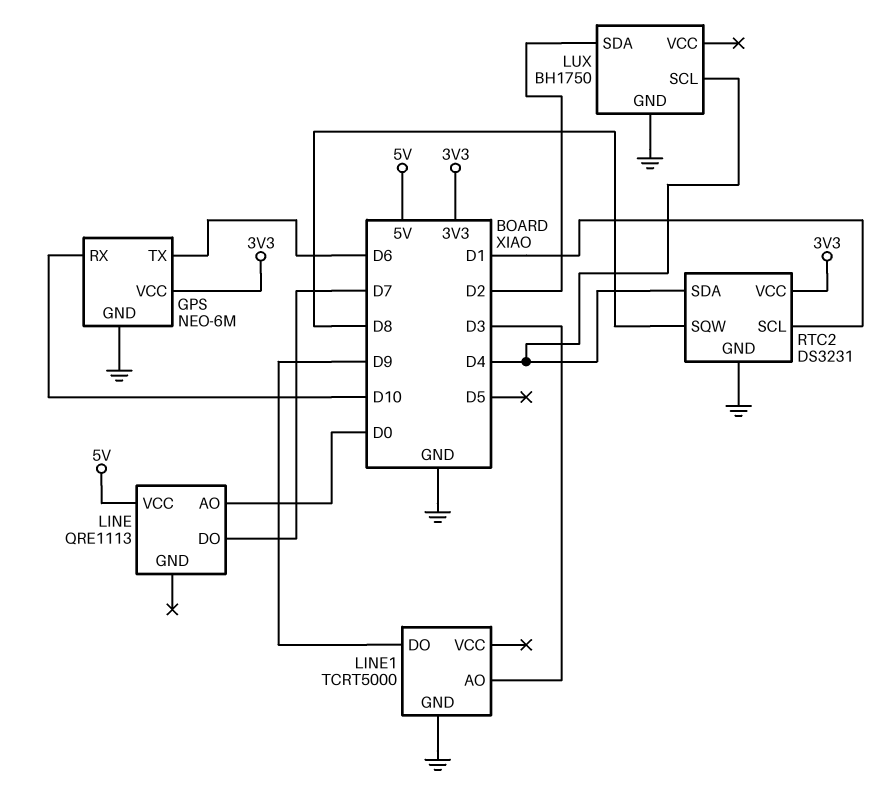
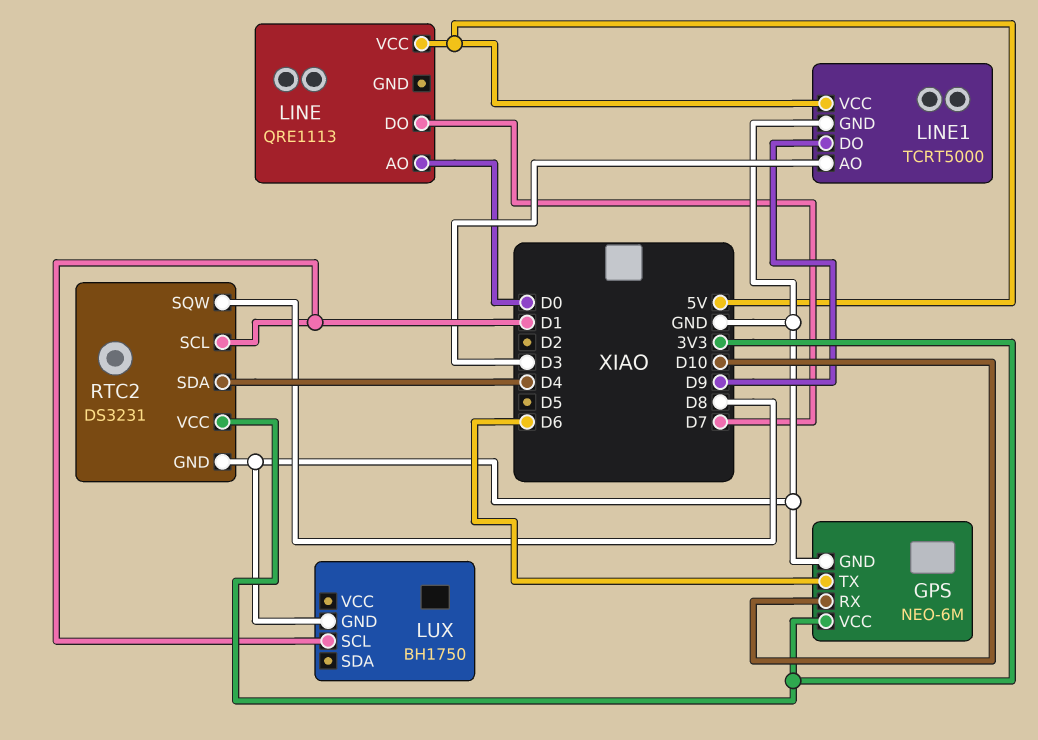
LINE1 pin VCC: none -> 5V
LUX pin SCL: D4 -> D1
LUX pin SDA: D2 -> none

